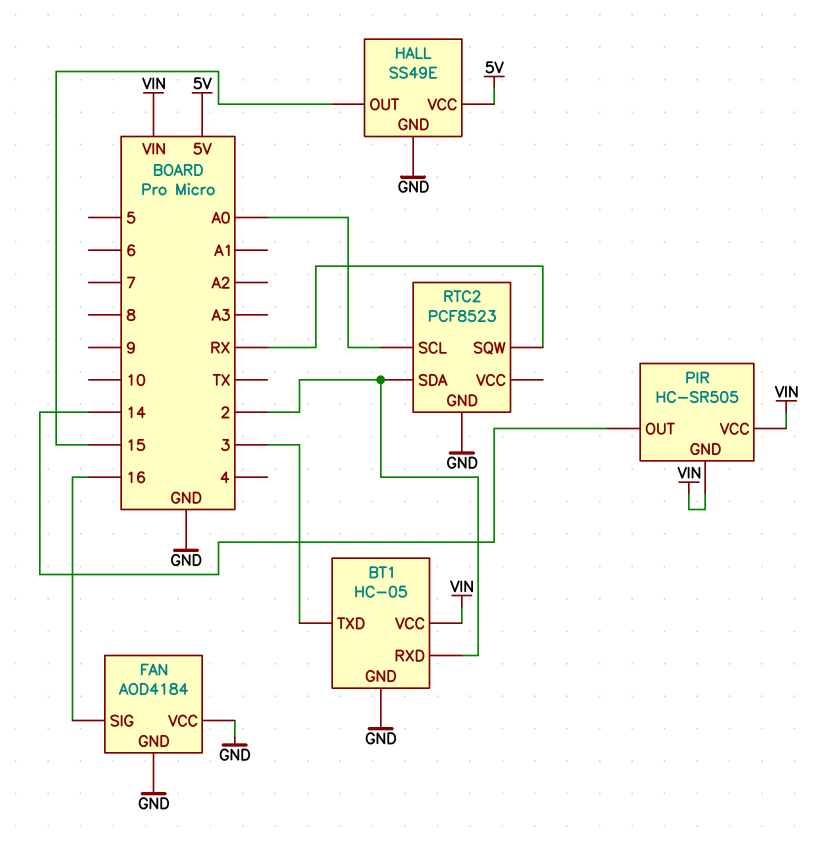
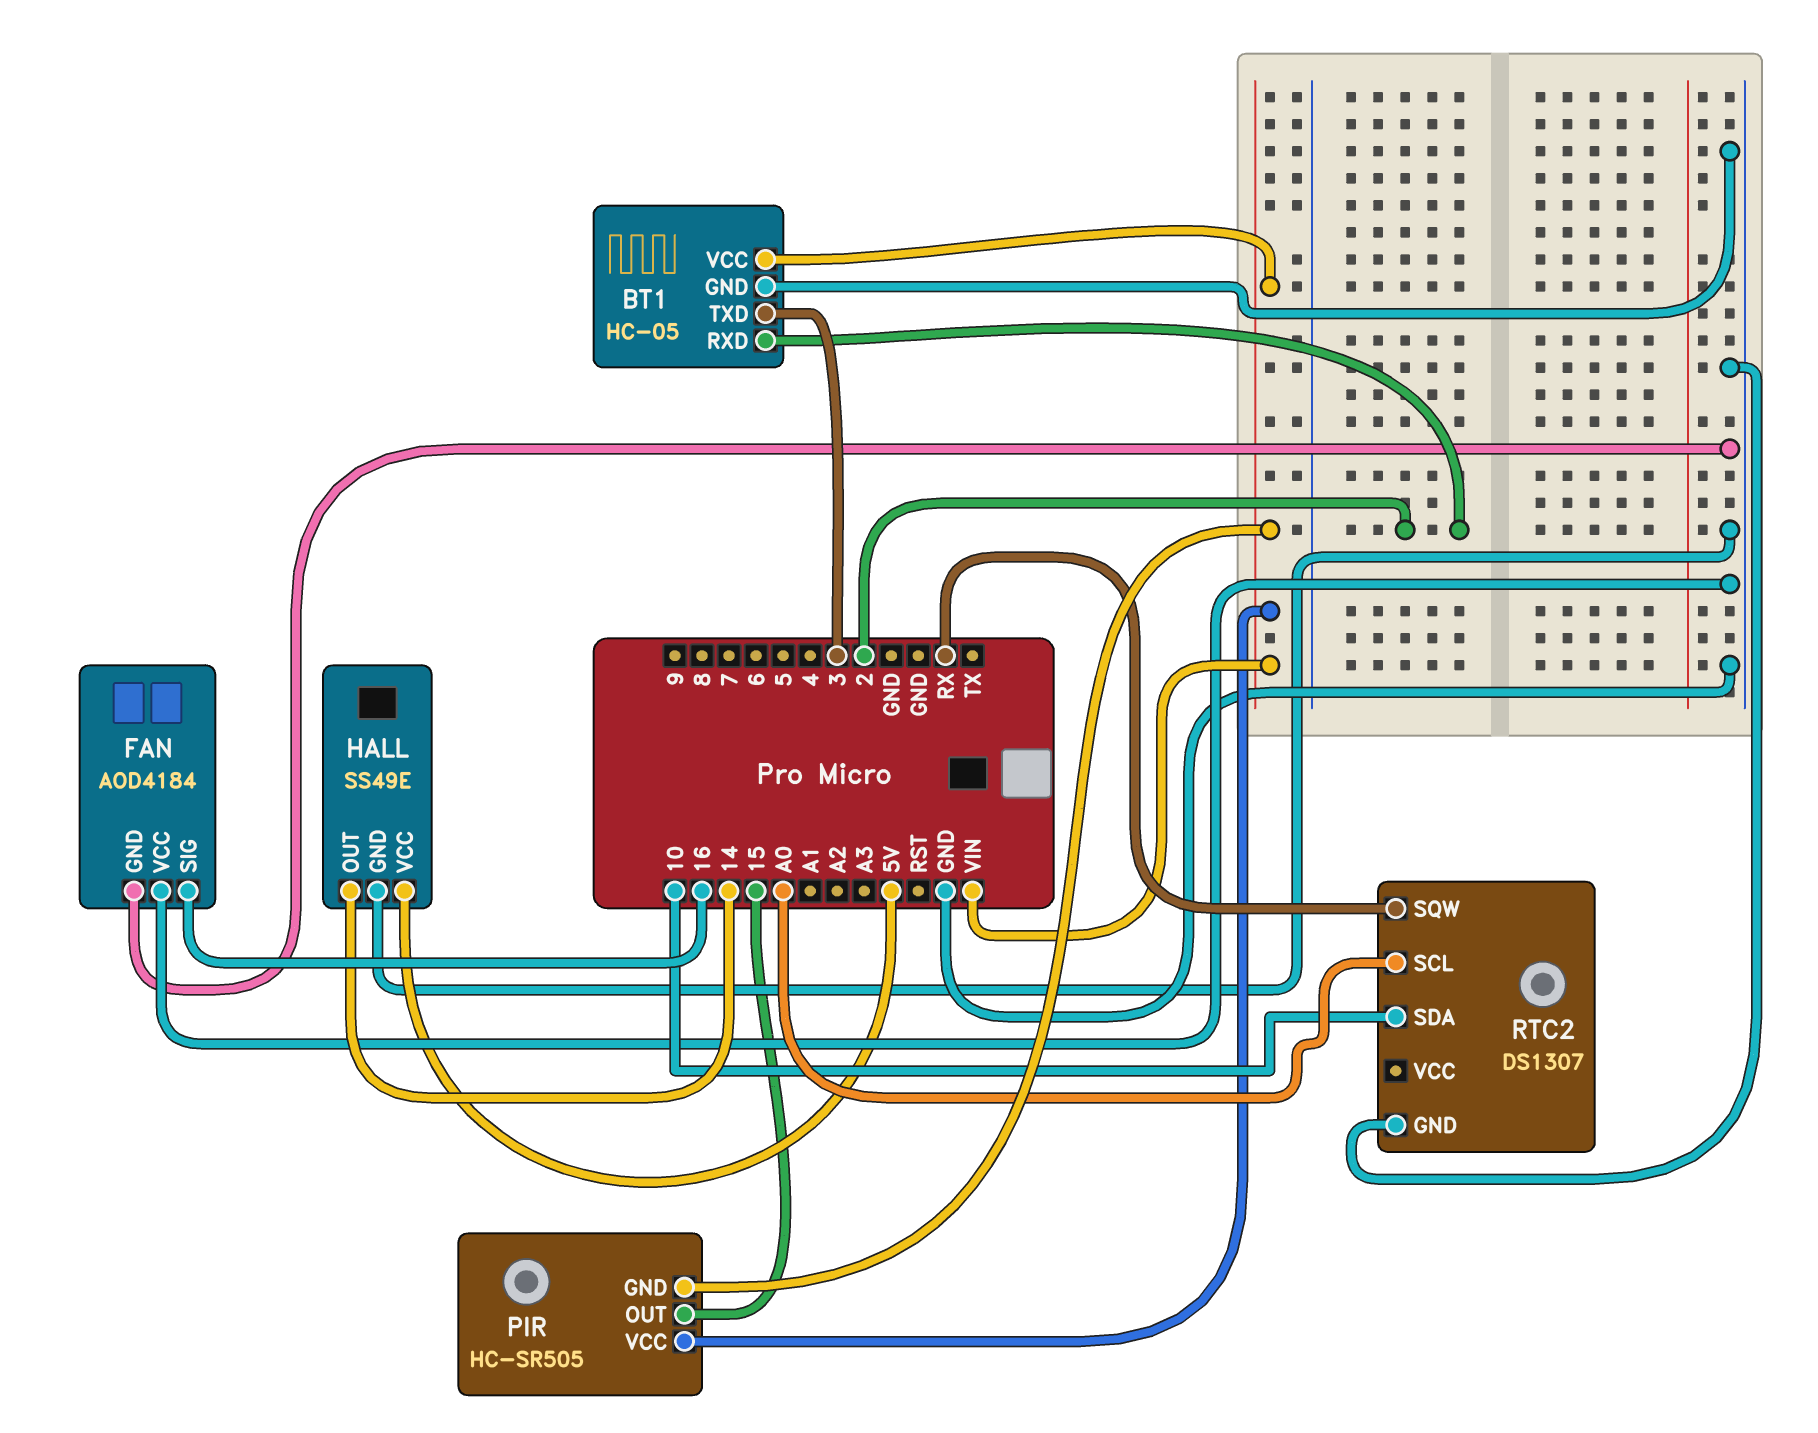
HALL pin OUT: 15 -> 14
PIR pin OUT: 14 -> 15
RTC2: PCF8523 -> DS1307
RTC2 pin SDA: 2 -> 10

